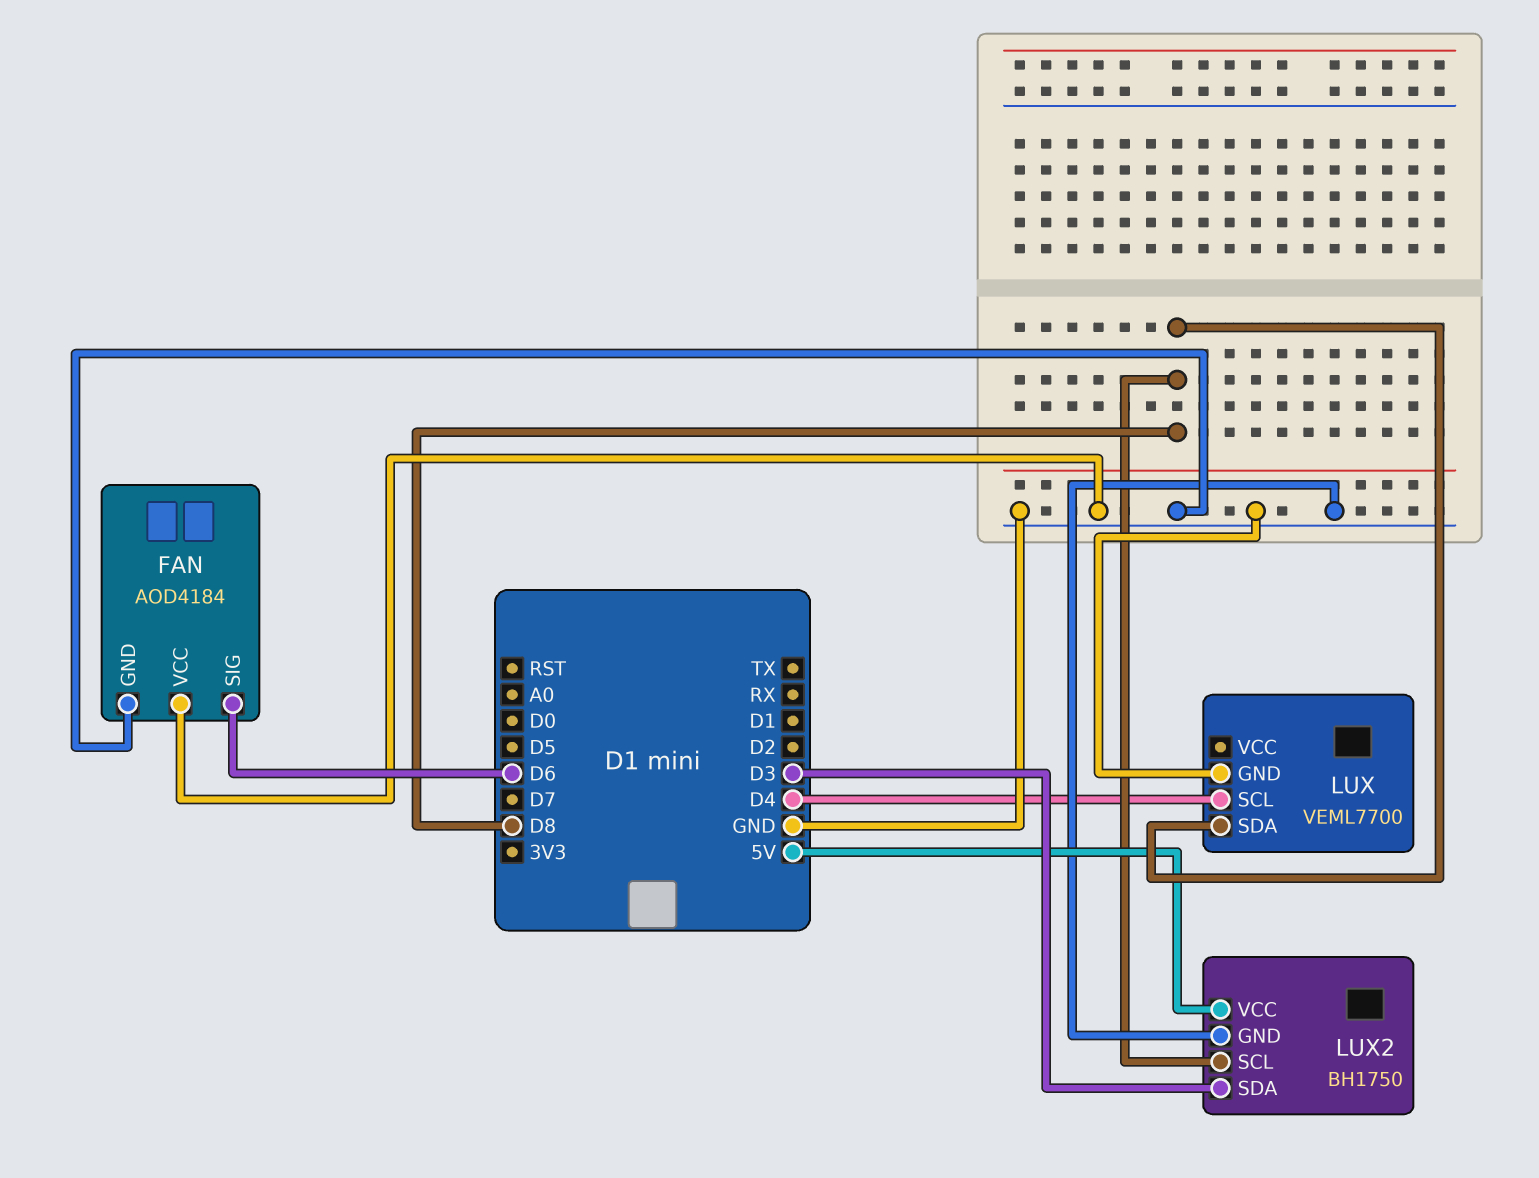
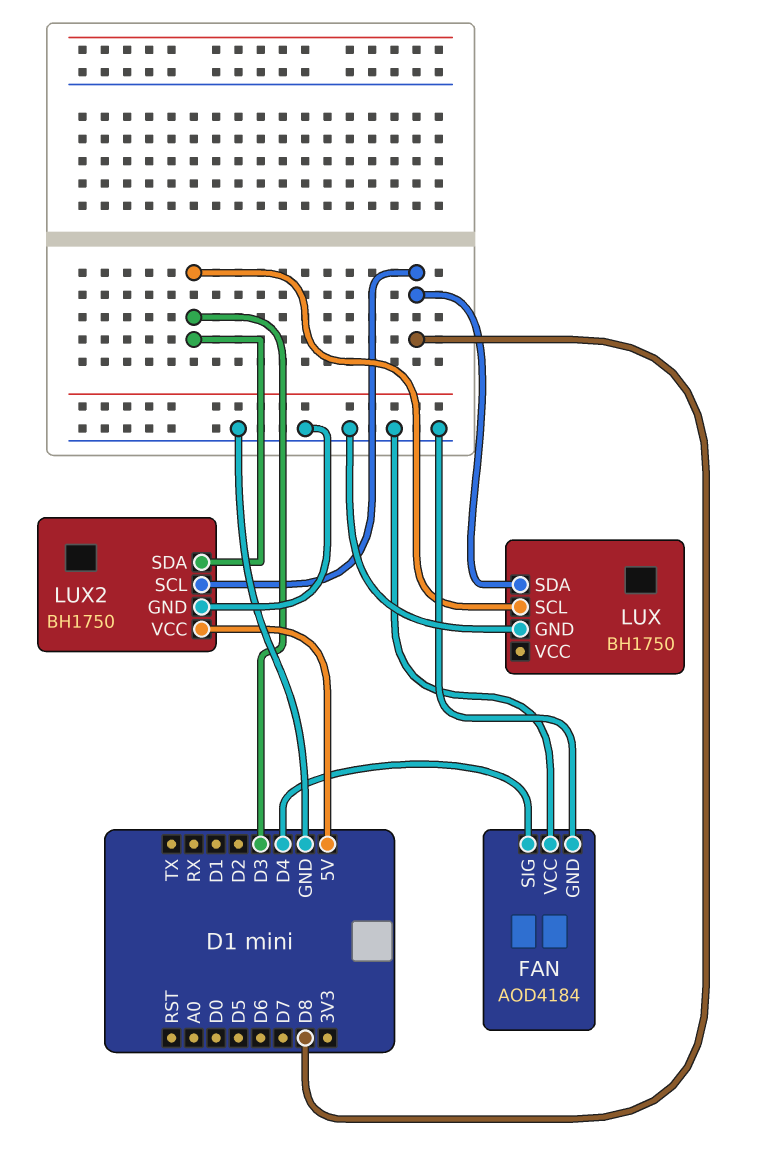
FAN pin SIG: D6 -> D4
LUX: VEML7700 -> BH1750
LUX pin SCL: D4 -> D3

